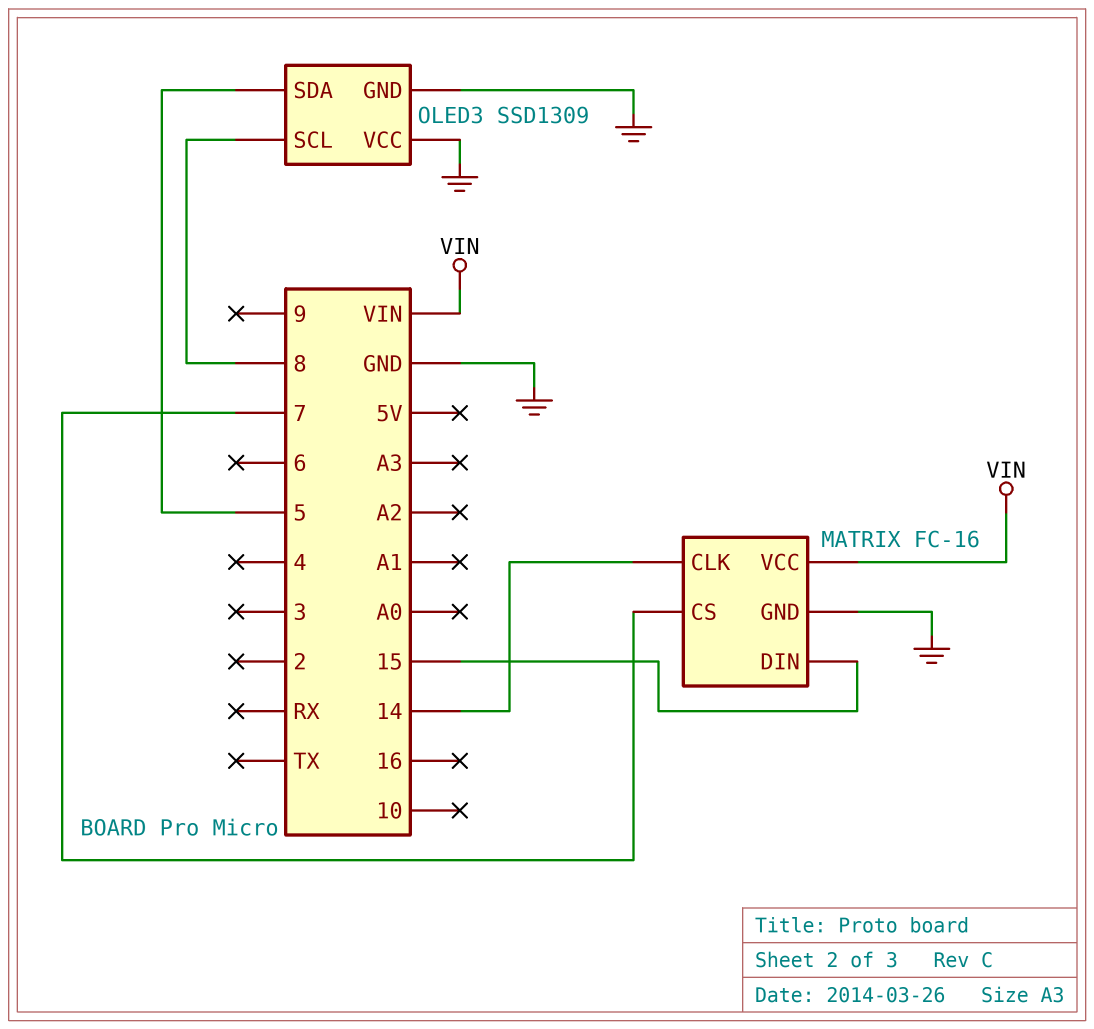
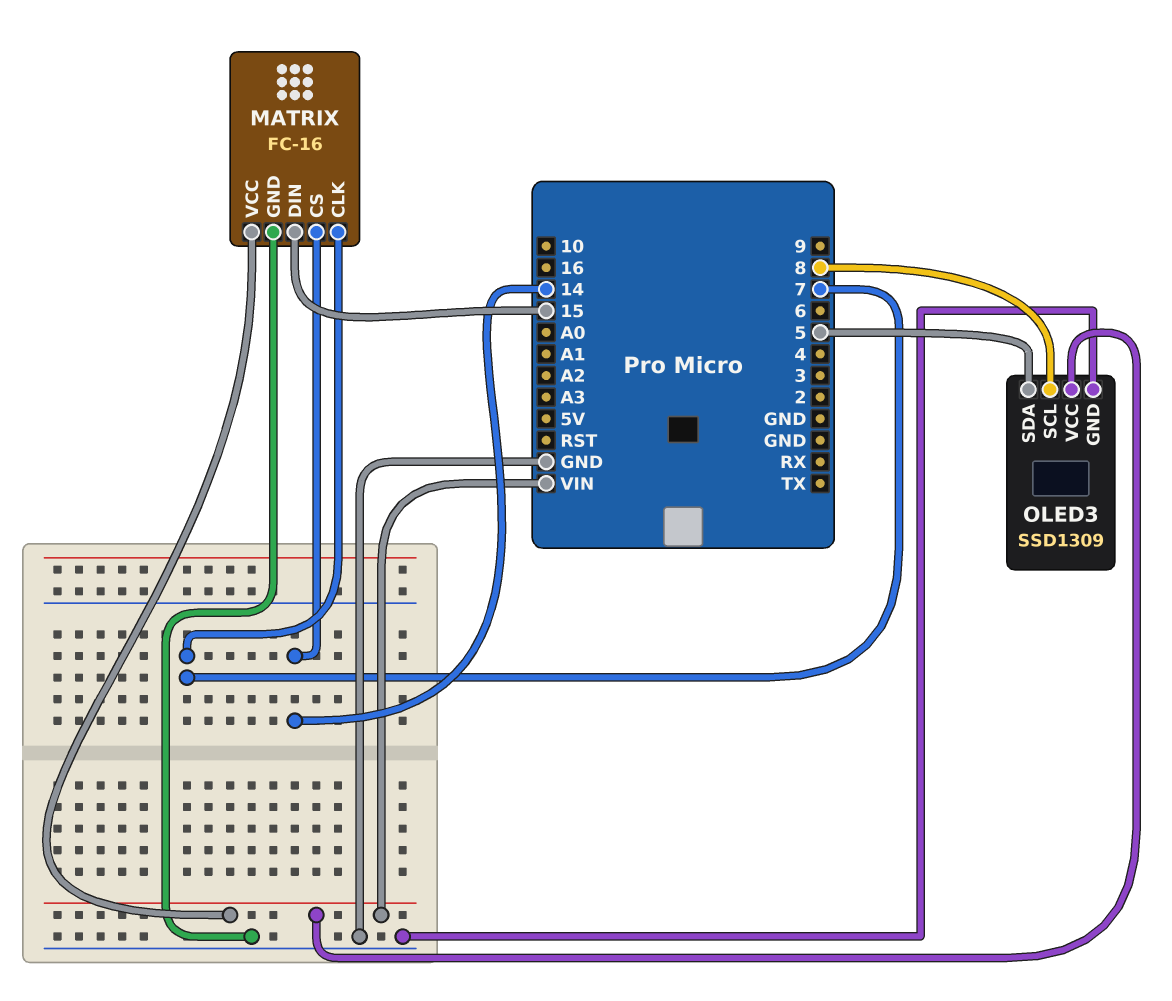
MATRIX pin CLK: 14 -> 7
MATRIX pin CS: 7 -> 14
OLED3 pin VCC: GND -> VIN

